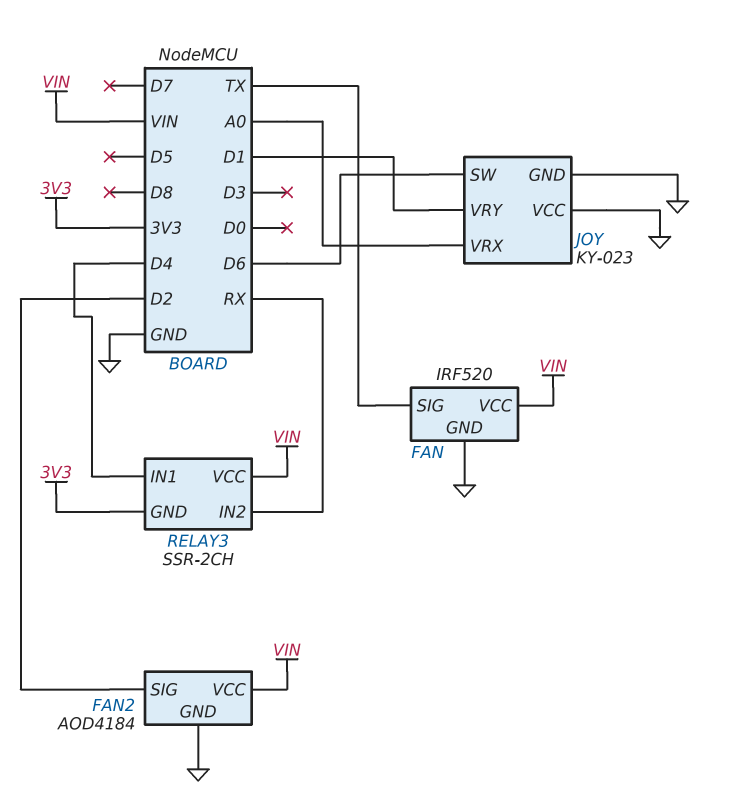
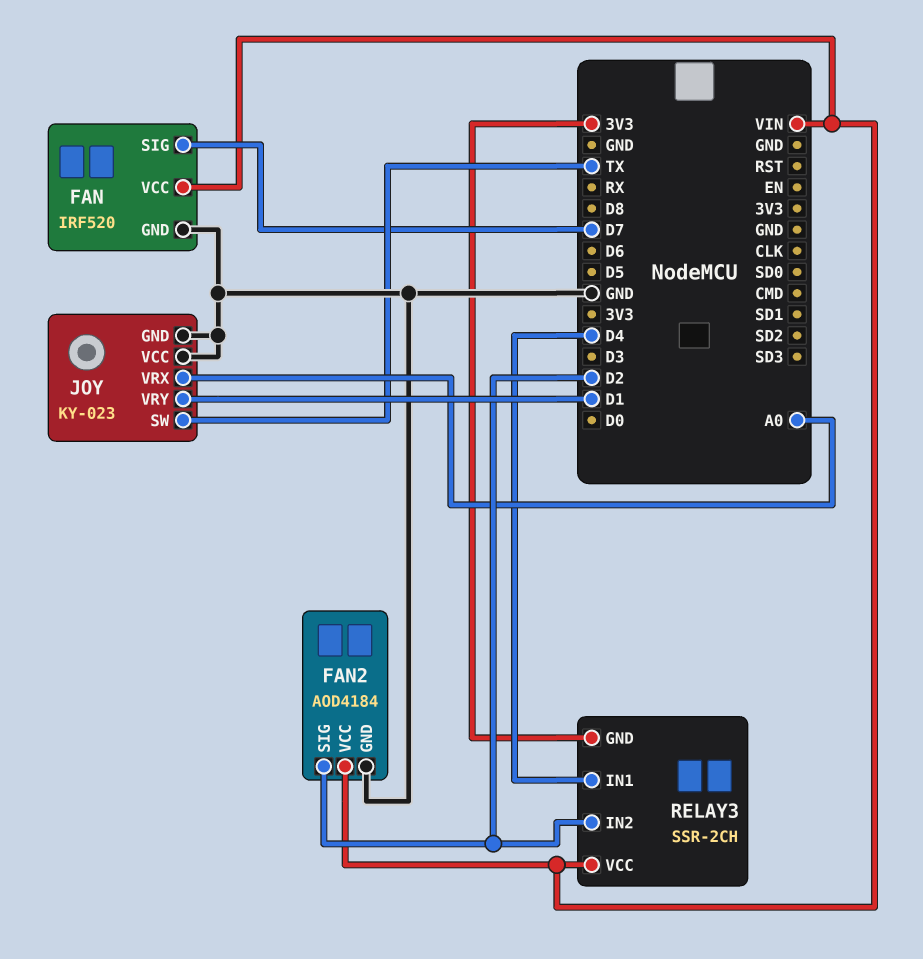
FAN pin SIG: TX -> D7
JOY pin SW: D6 -> TX
RELAY3 pin IN2: RX -> D2

